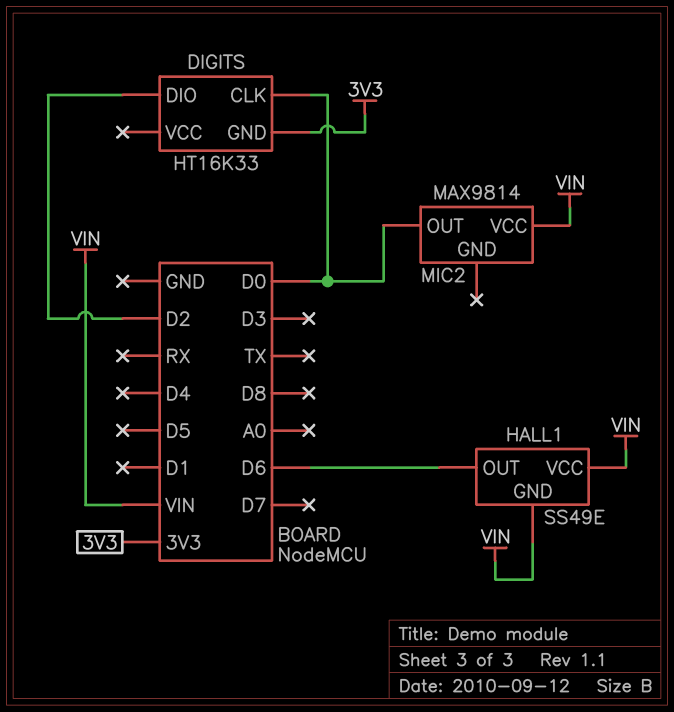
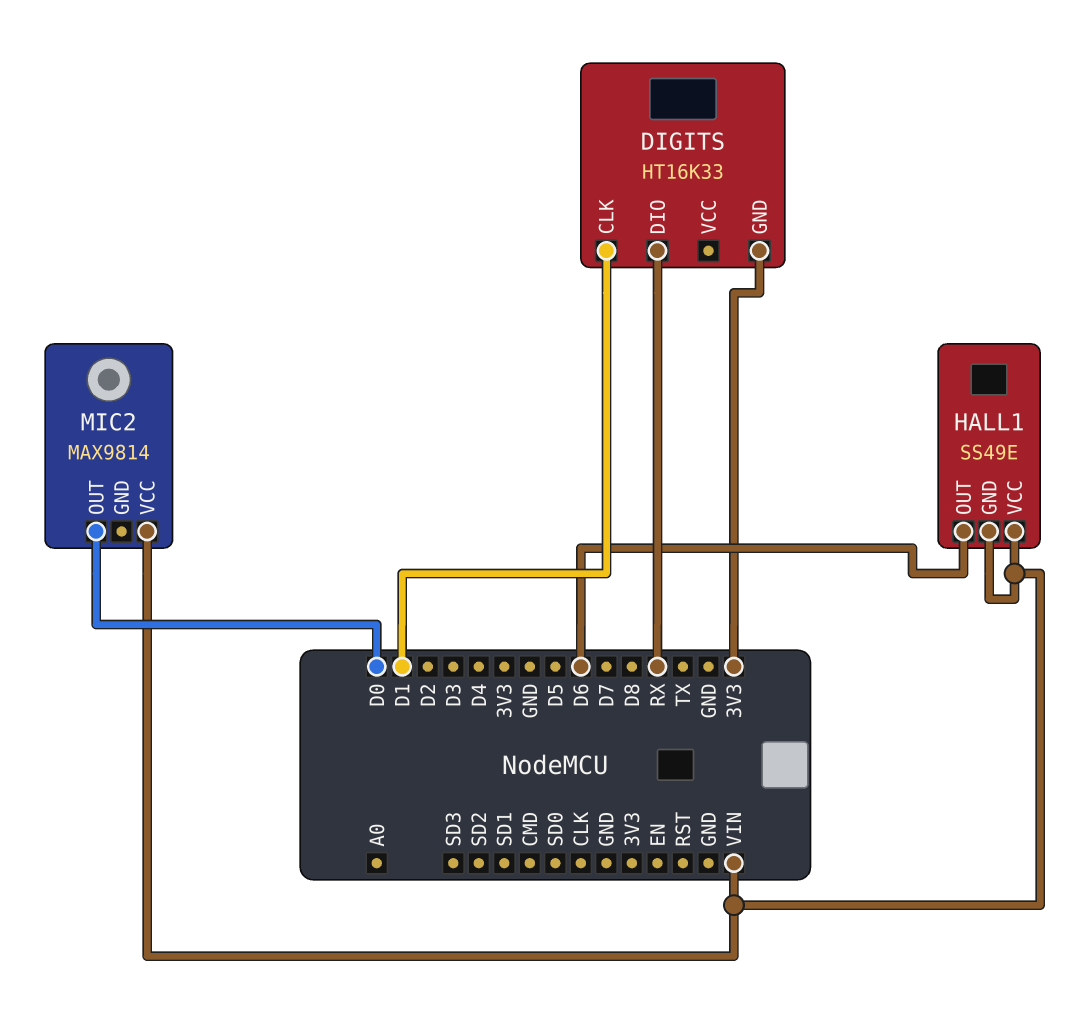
DIGITS pin CLK: D0 -> D1
DIGITS pin DIO: D2 -> RX

